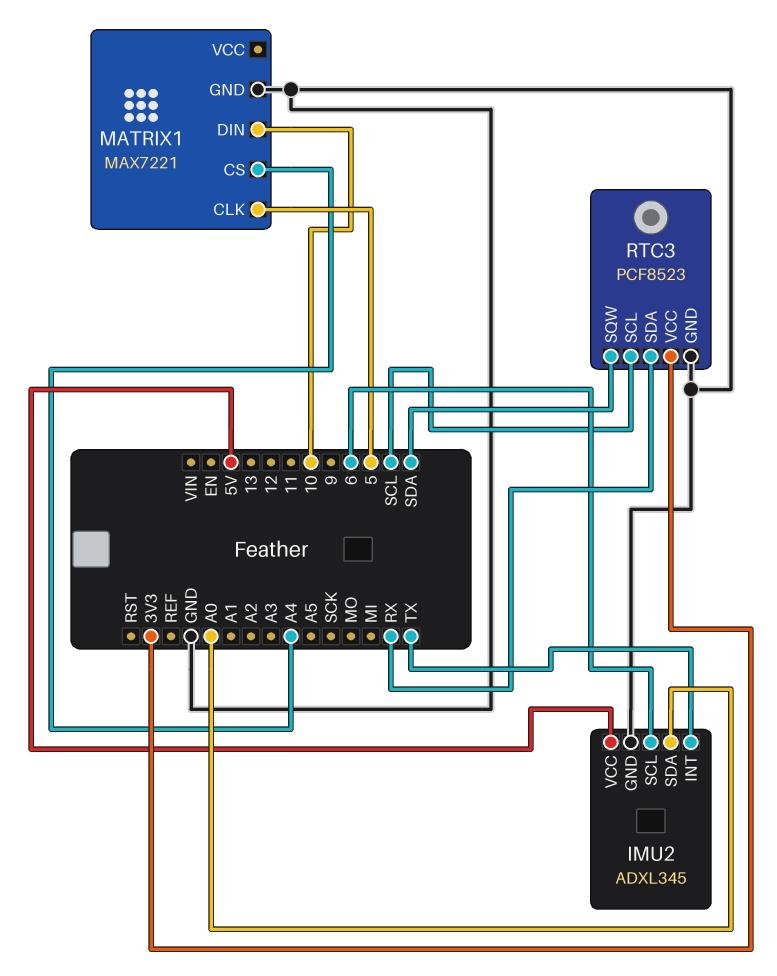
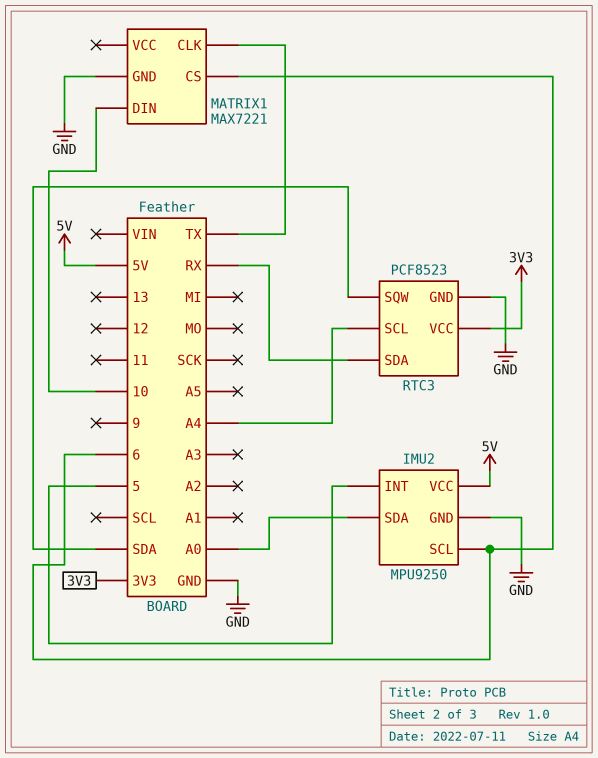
IMU2: ADXL345 -> MPU9250
IMU2 pin INT: TX -> 5
MATRIX1 pin CLK: 5 -> TX
MATRIX1 pin CS: A4 -> 6
RTC3 pin SCL: SCL -> A4

